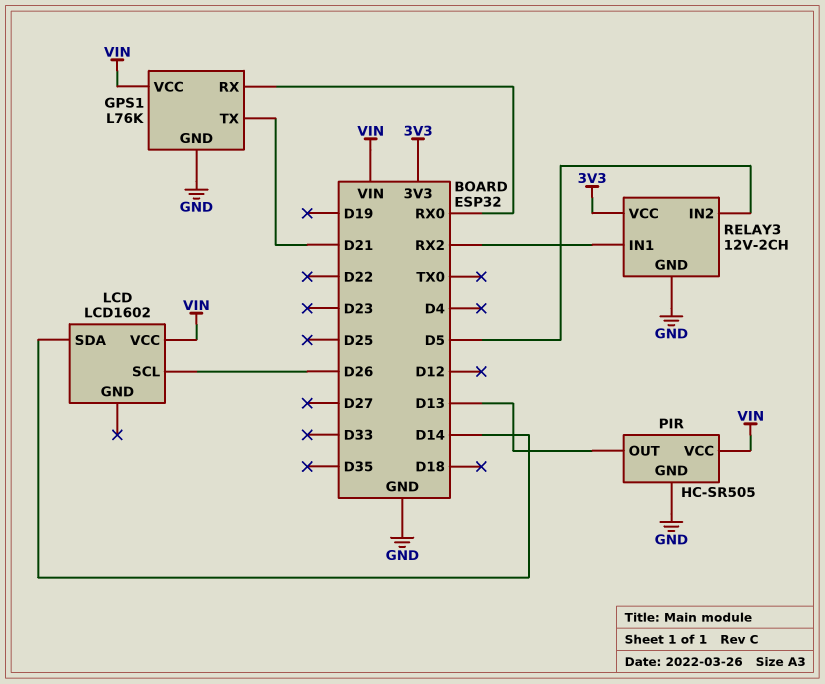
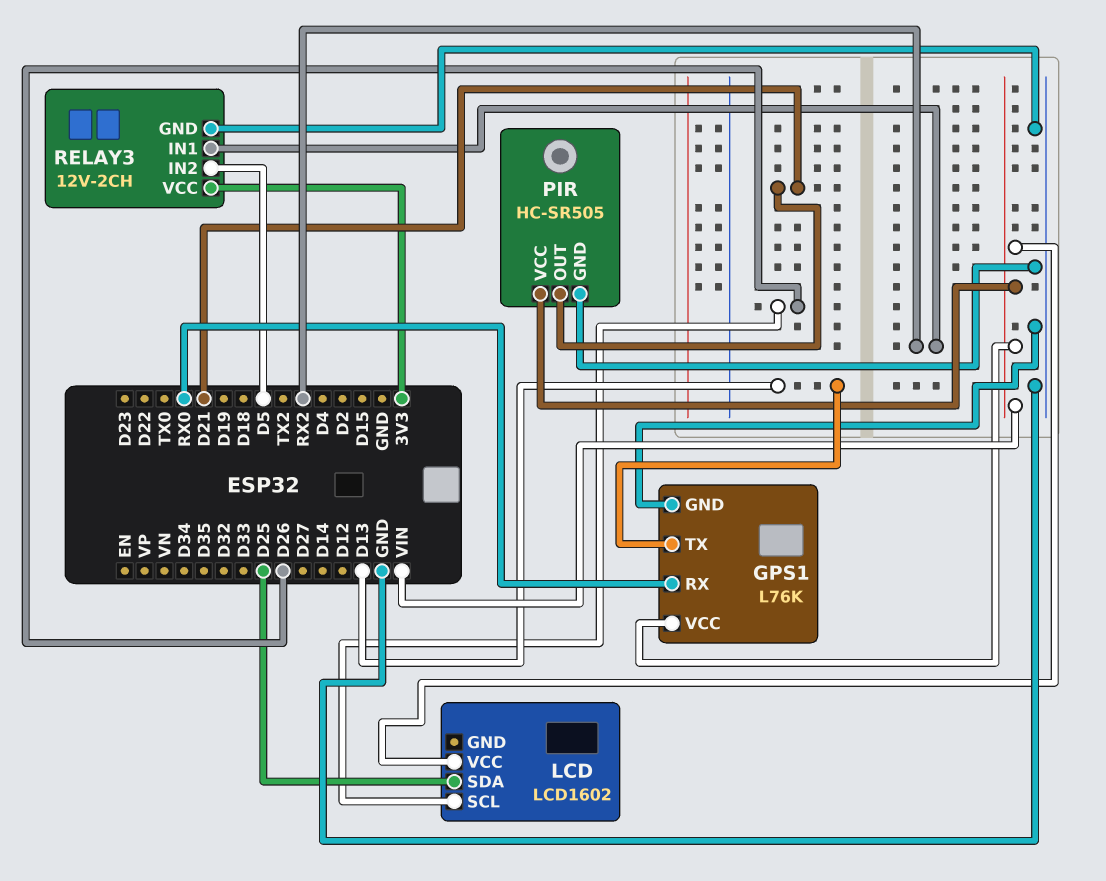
GPS1 pin TX: D21 -> D13
LCD pin SDA: D14 -> D25
PIR pin OUT: D13 -> D21

